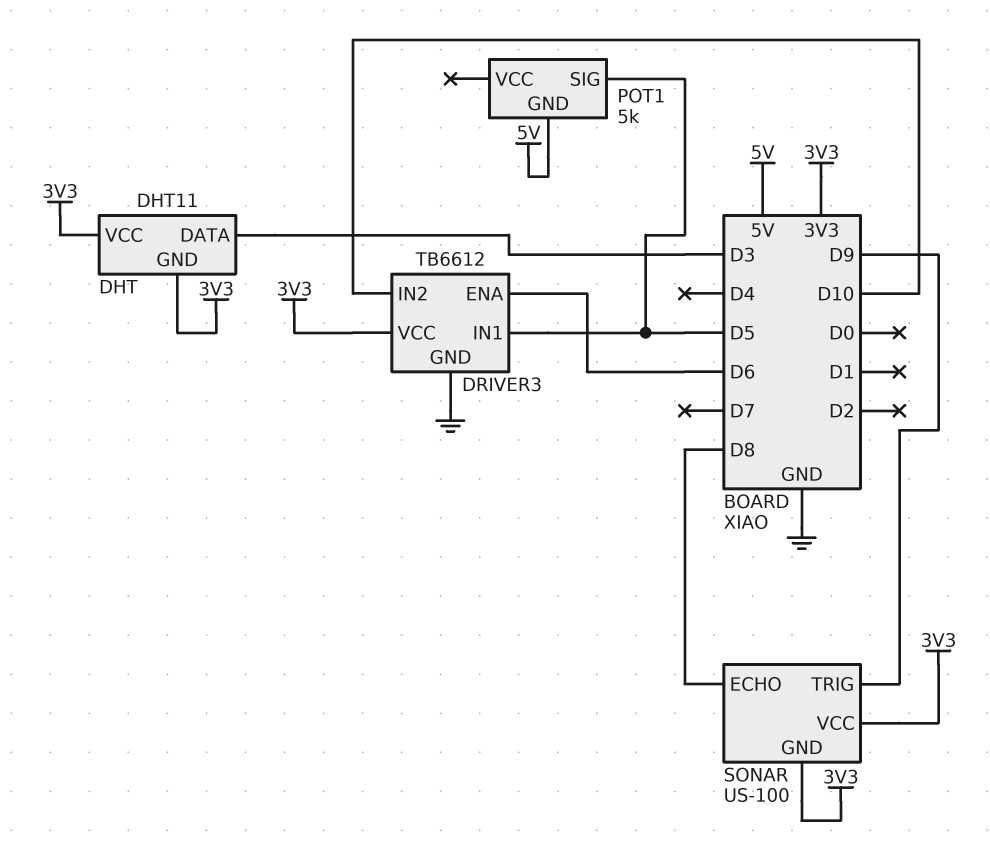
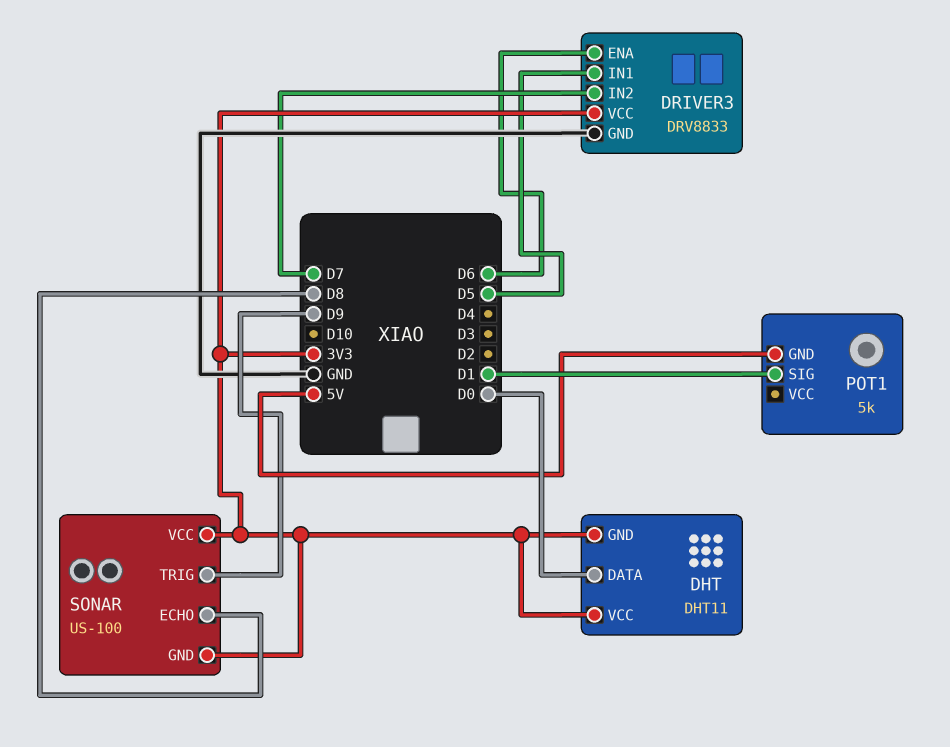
DHT pin DATA: D3 -> D0
DRIVER3: TB6612 -> DRV8833
DRIVER3 pin IN2: D10 -> D7
POT1 pin SIG: D5 -> D1

